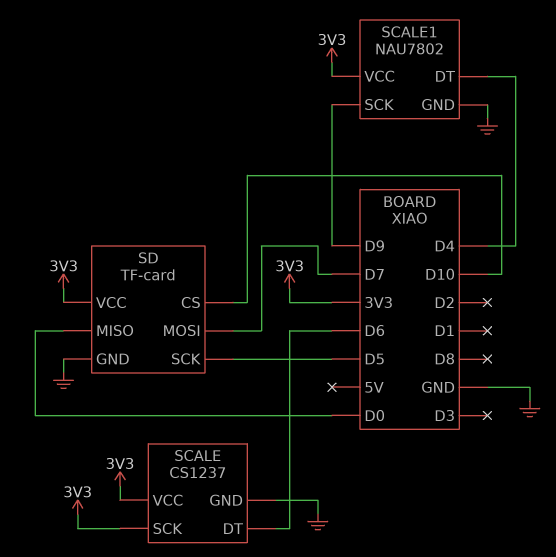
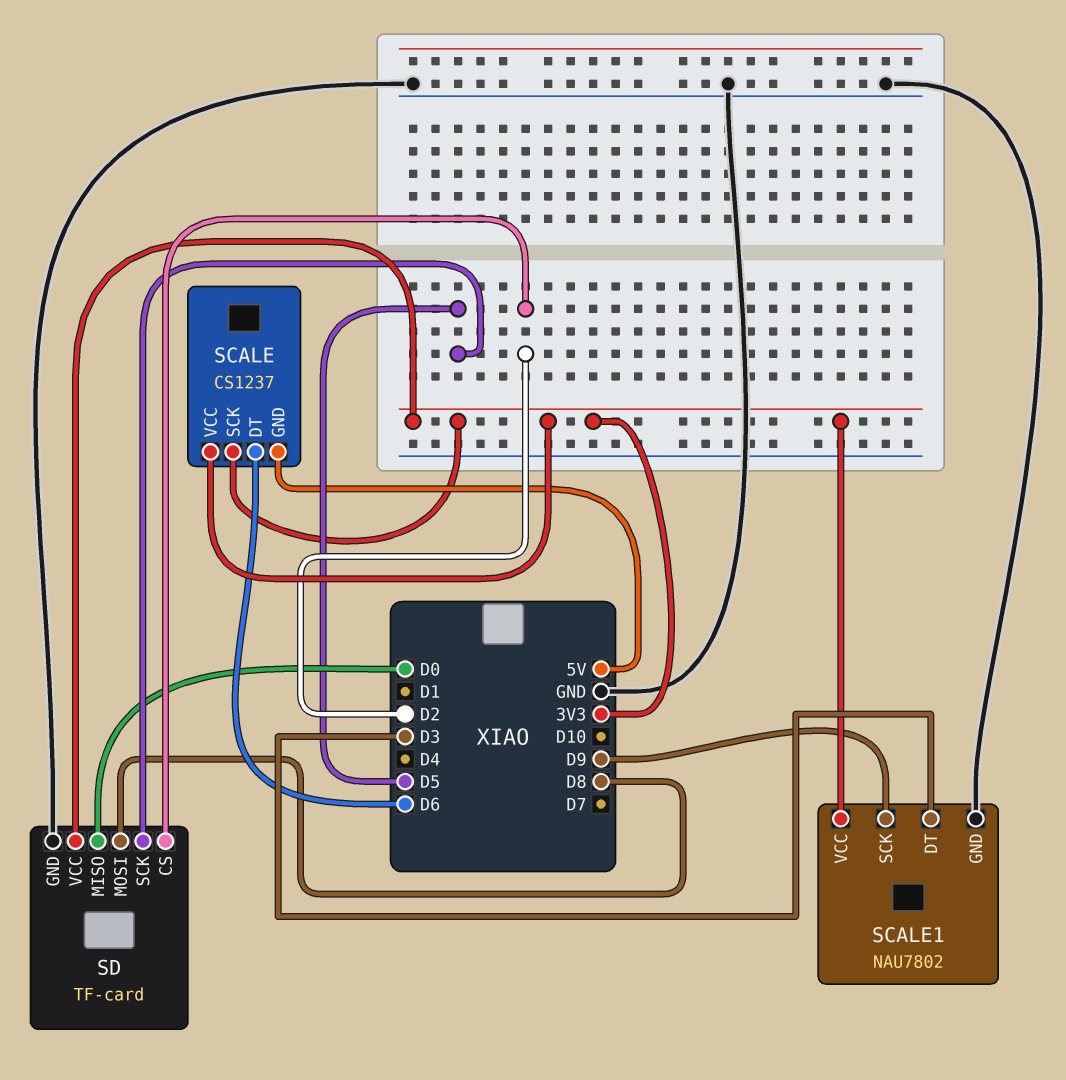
SCALE pin GND: GND -> 5V
SCALE1 pin DT: D4 -> D3
SD pin CS: D10 -> D2
SD pin MOSI: D7 -> D8

